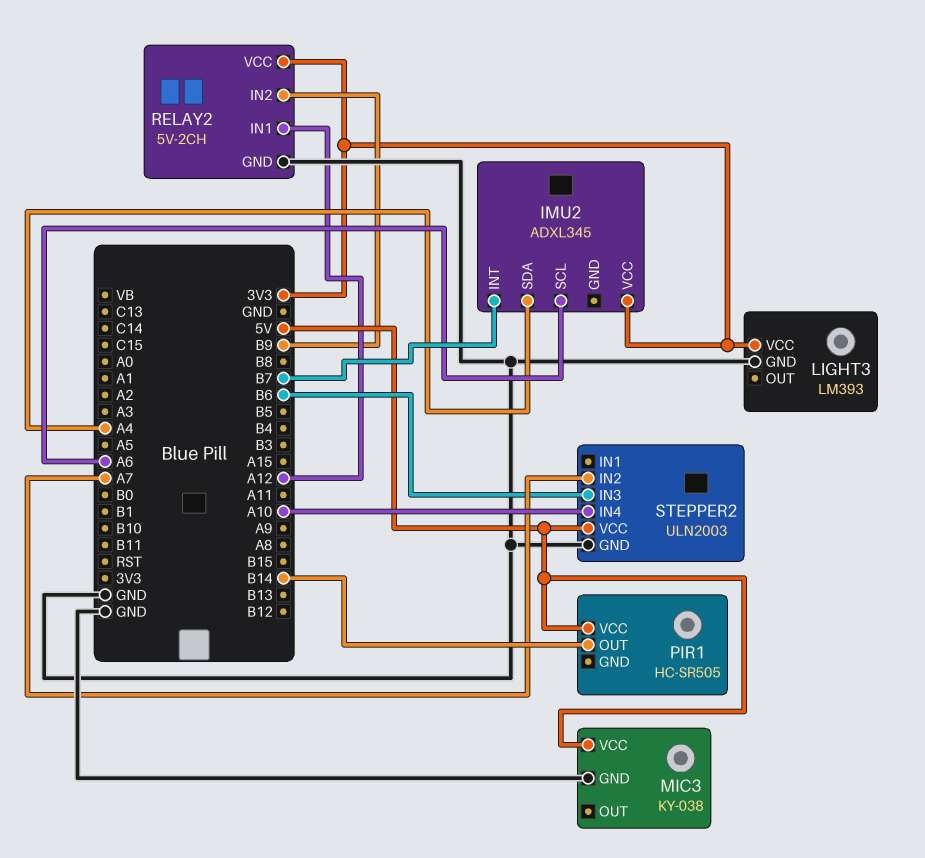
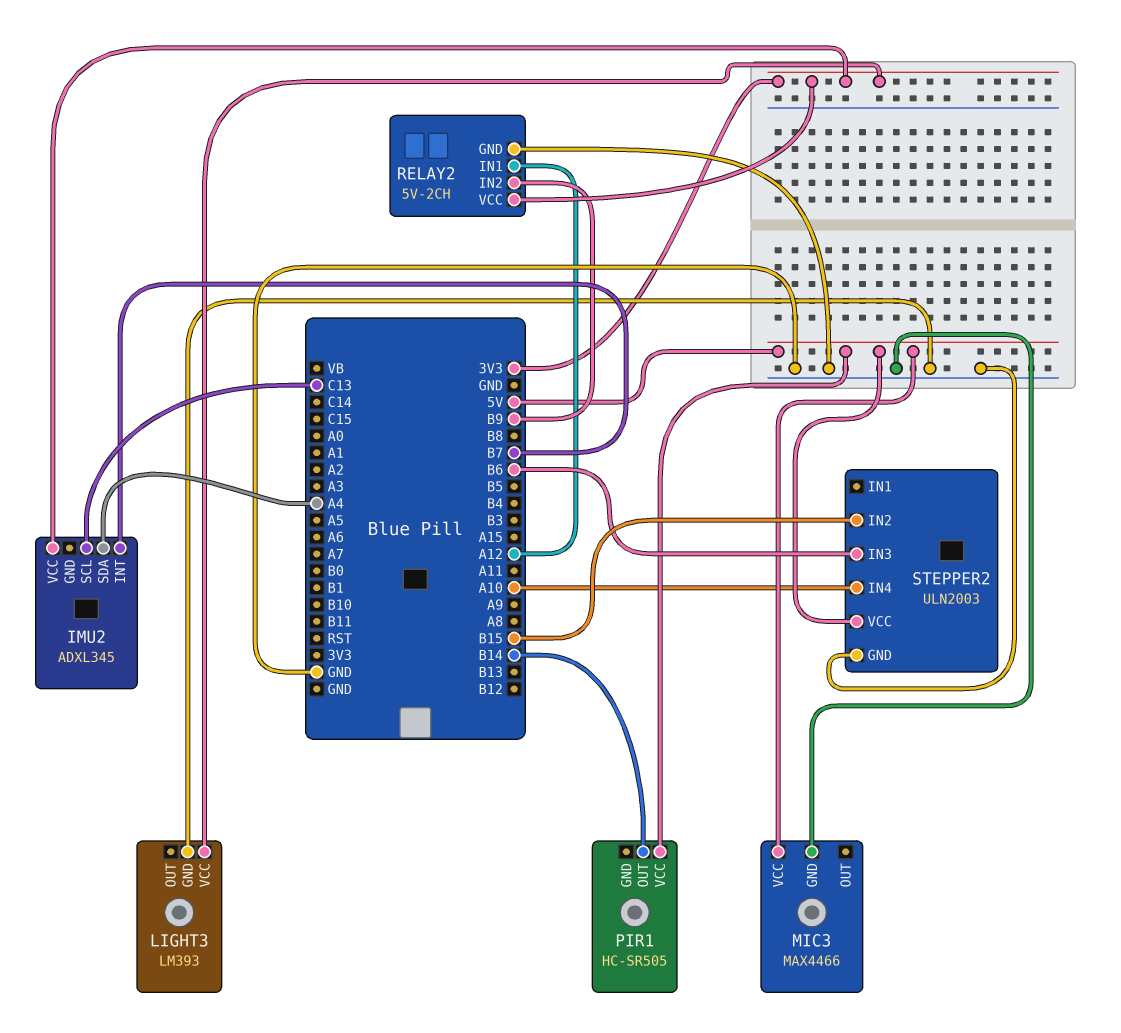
IMU2 pin SCL: A6 -> C13
MIC3: KY-038 -> MAX4466
STEPPER2 pin IN2: A7 -> B15

